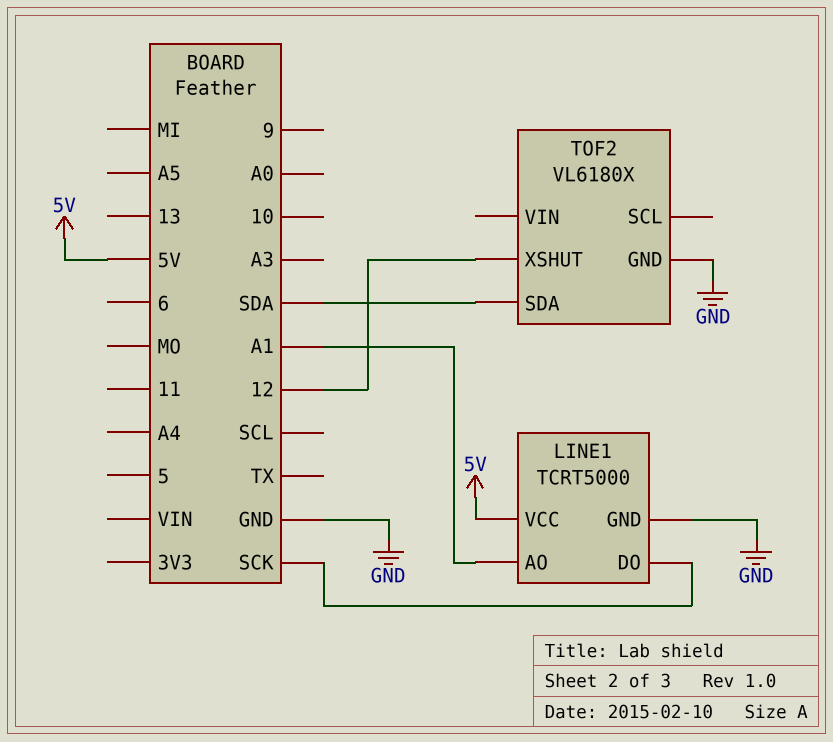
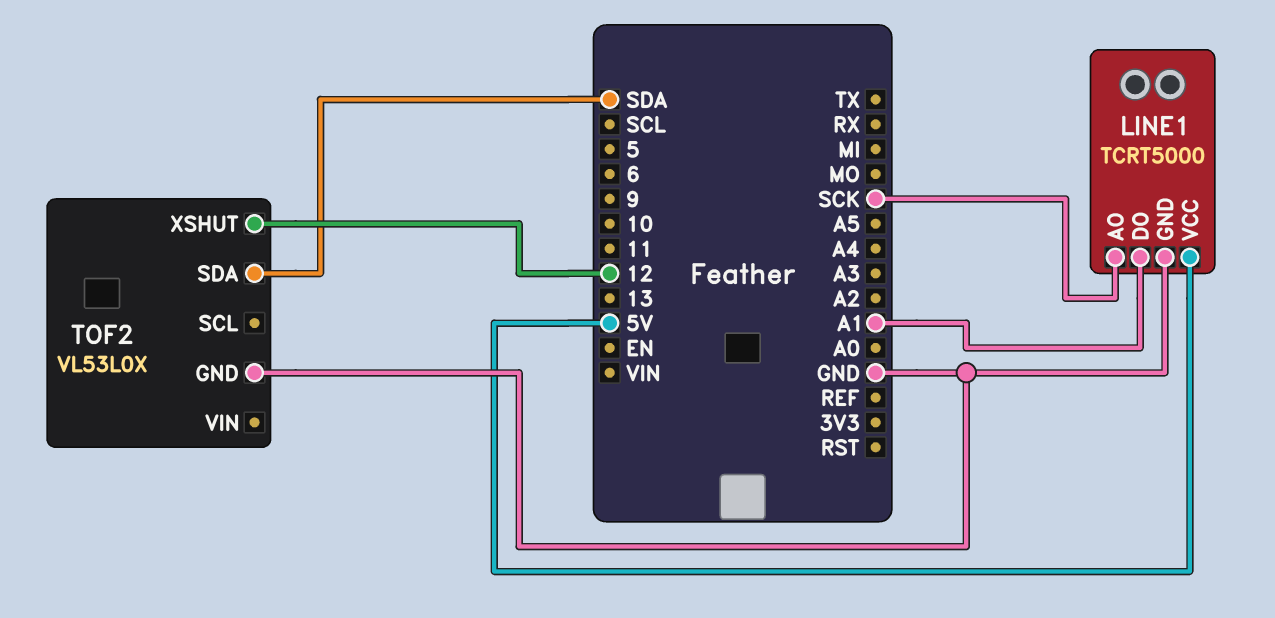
LINE1 pin AO: A1 -> SCK
LINE1 pin DO: SCK -> A1
TOF2: VL6180X -> VL53L0X

